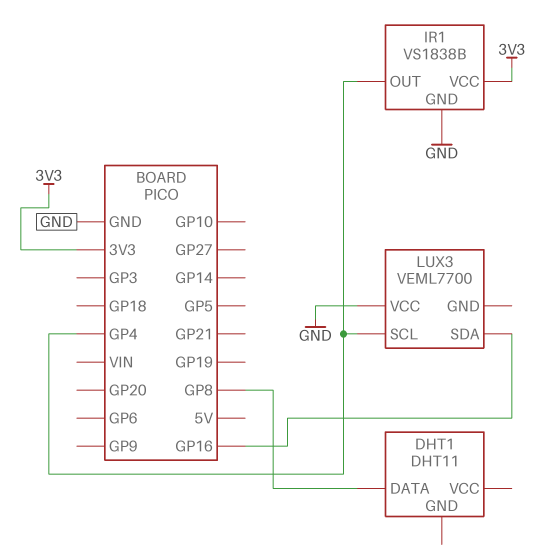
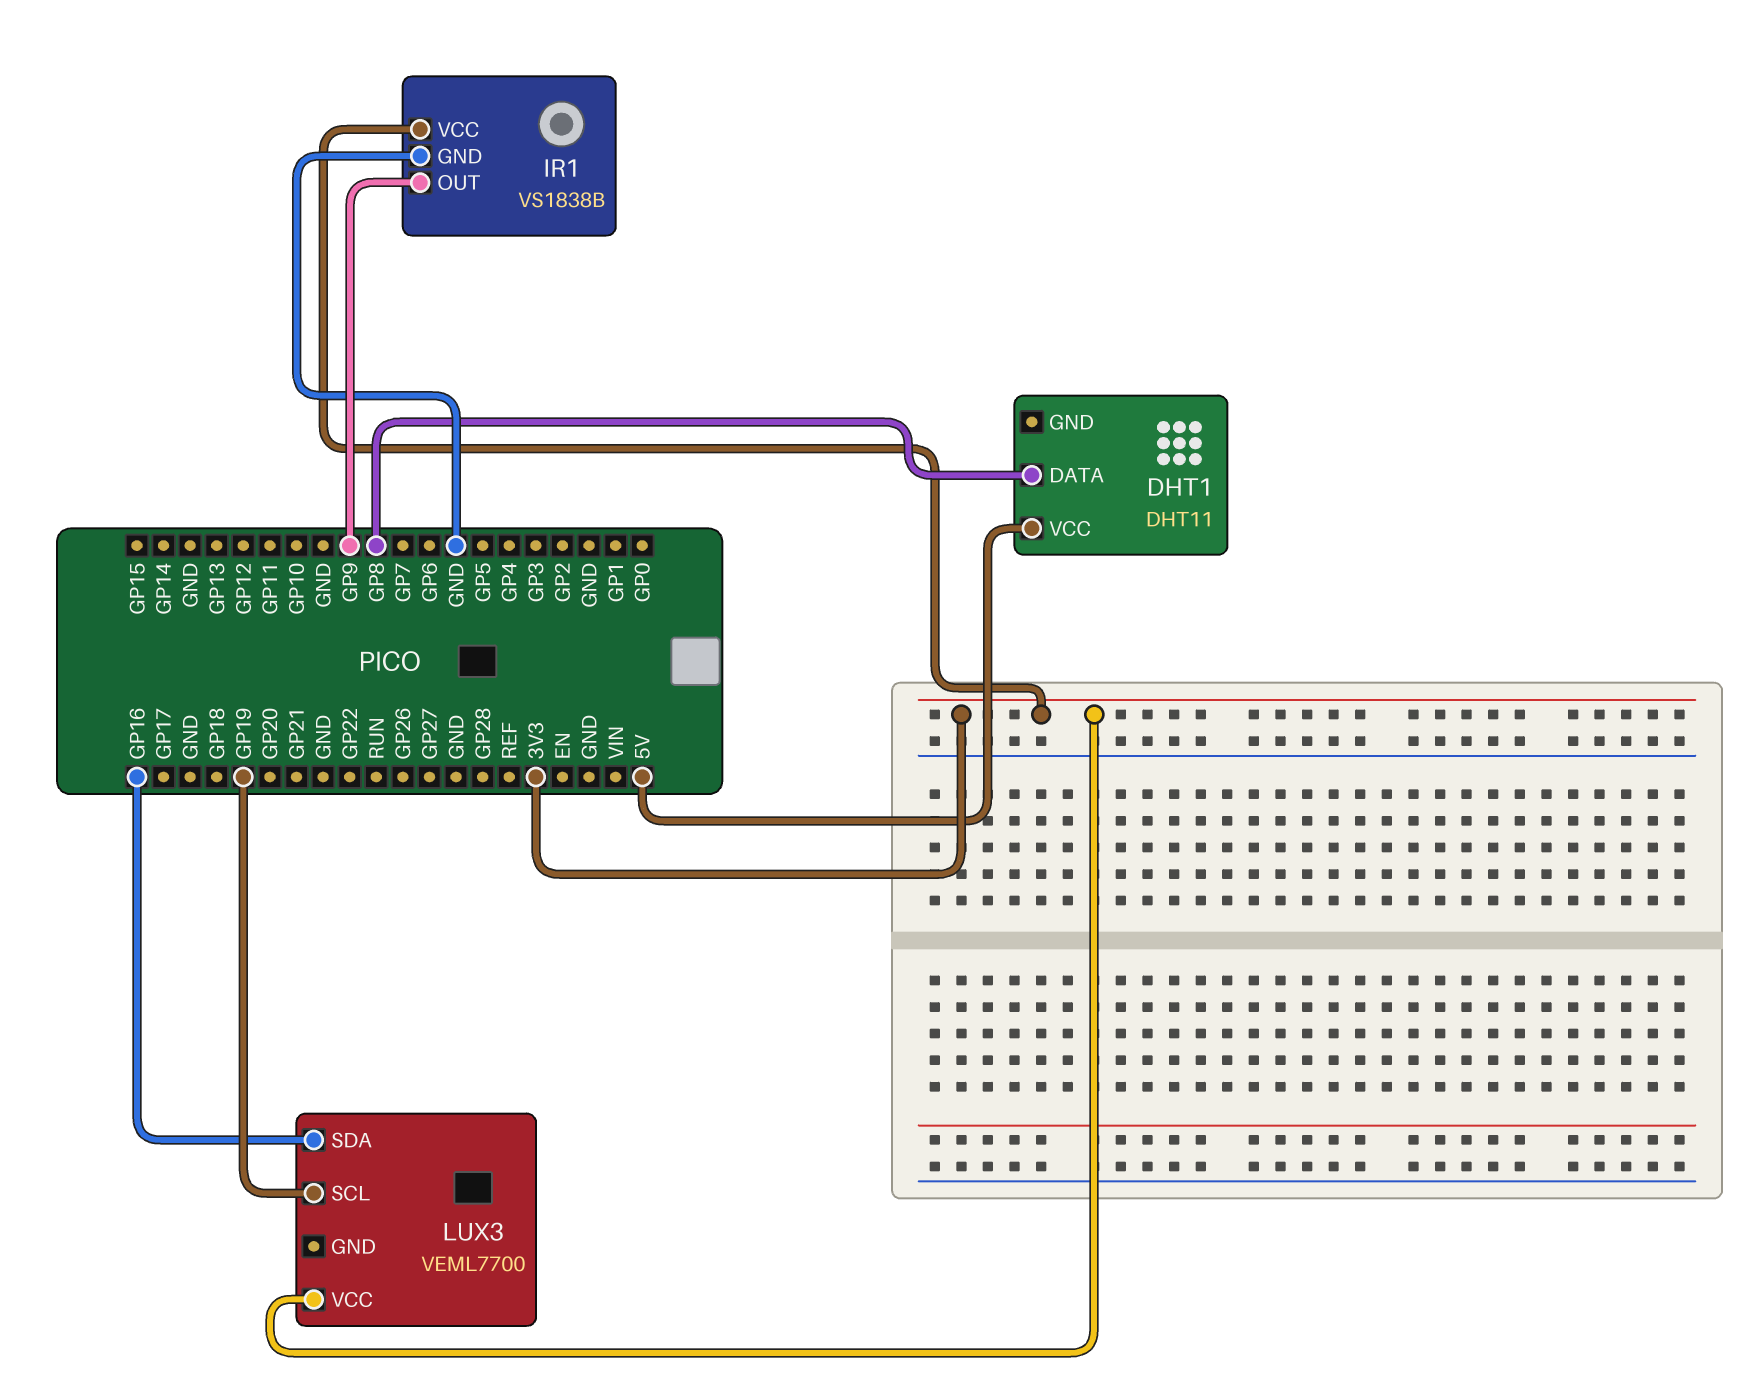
DHT1 pin VCC: none -> 5V
IR1 pin OUT: GP4 -> GP9
LUX3 pin SCL: GP4 -> GP19
LUX3 pin VCC: GND -> 3V3

